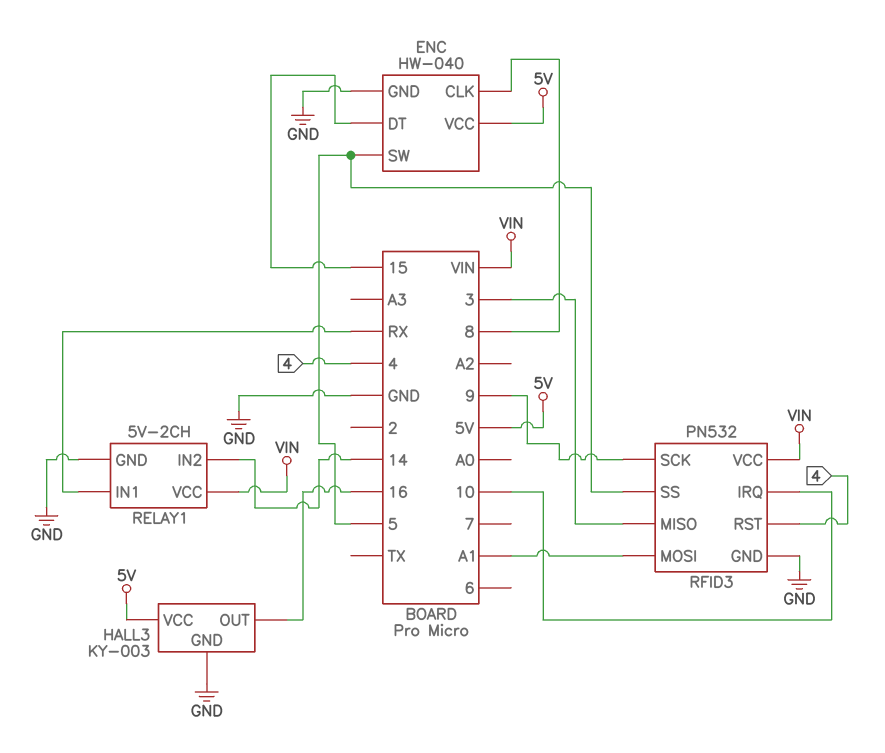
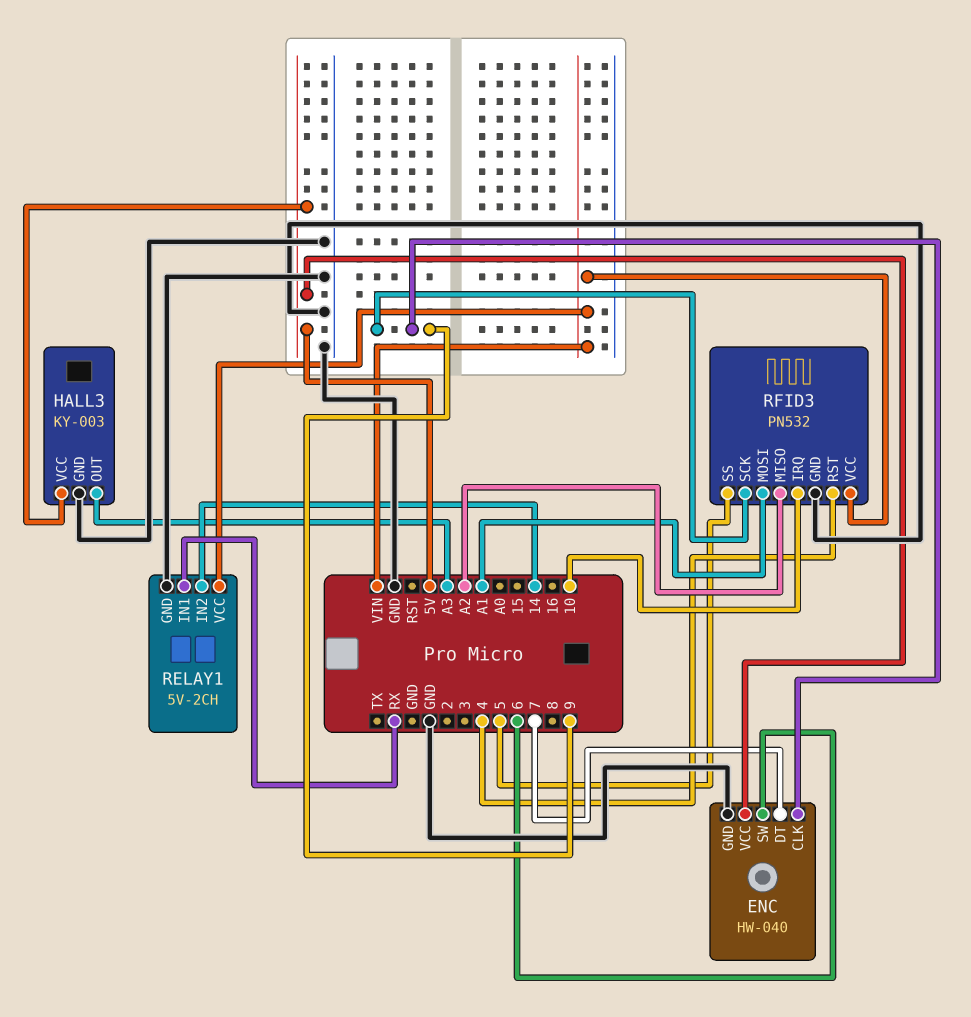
ENC pin CLK: 8 -> 9
ENC pin DT: 15 -> 7
ENC pin SW: 5 -> 6
HALL3 pin OUT: 16 -> A3
RFID3 pin MISO: 3 -> A2

